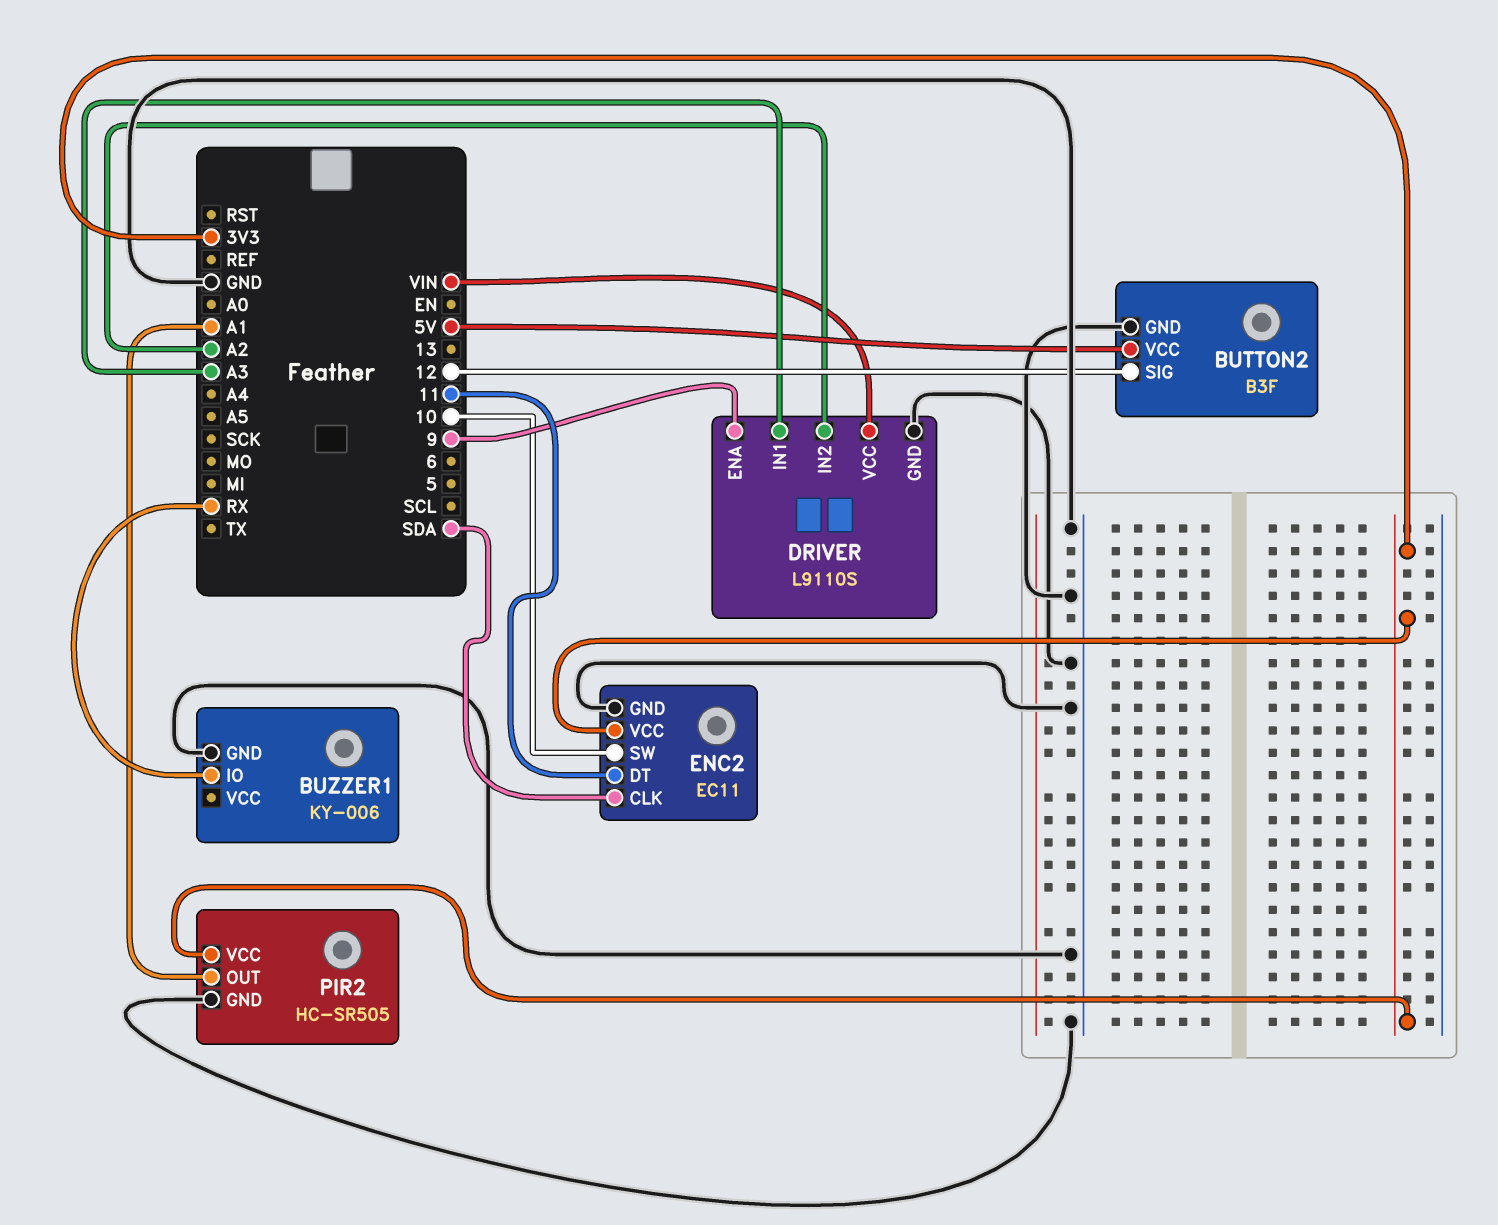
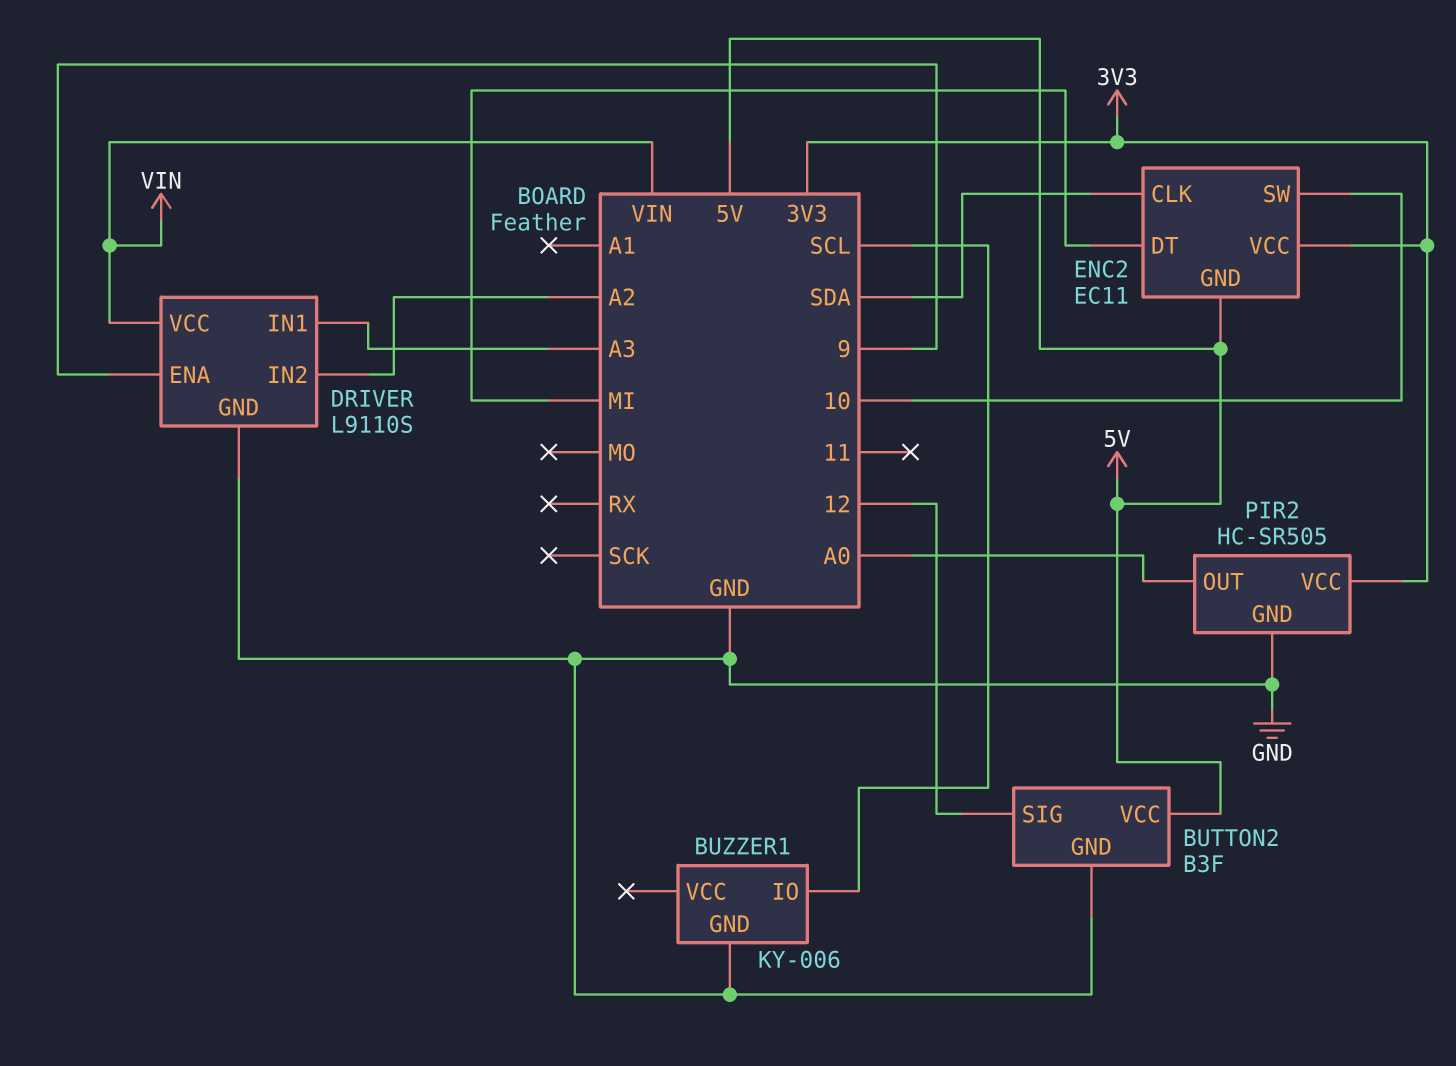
BUZZER1 pin IO: RX -> SCL
ENC2 pin DT: 11 -> MI
ENC2 pin GND: GND -> 5V
PIR2 pin OUT: A1 -> A0

